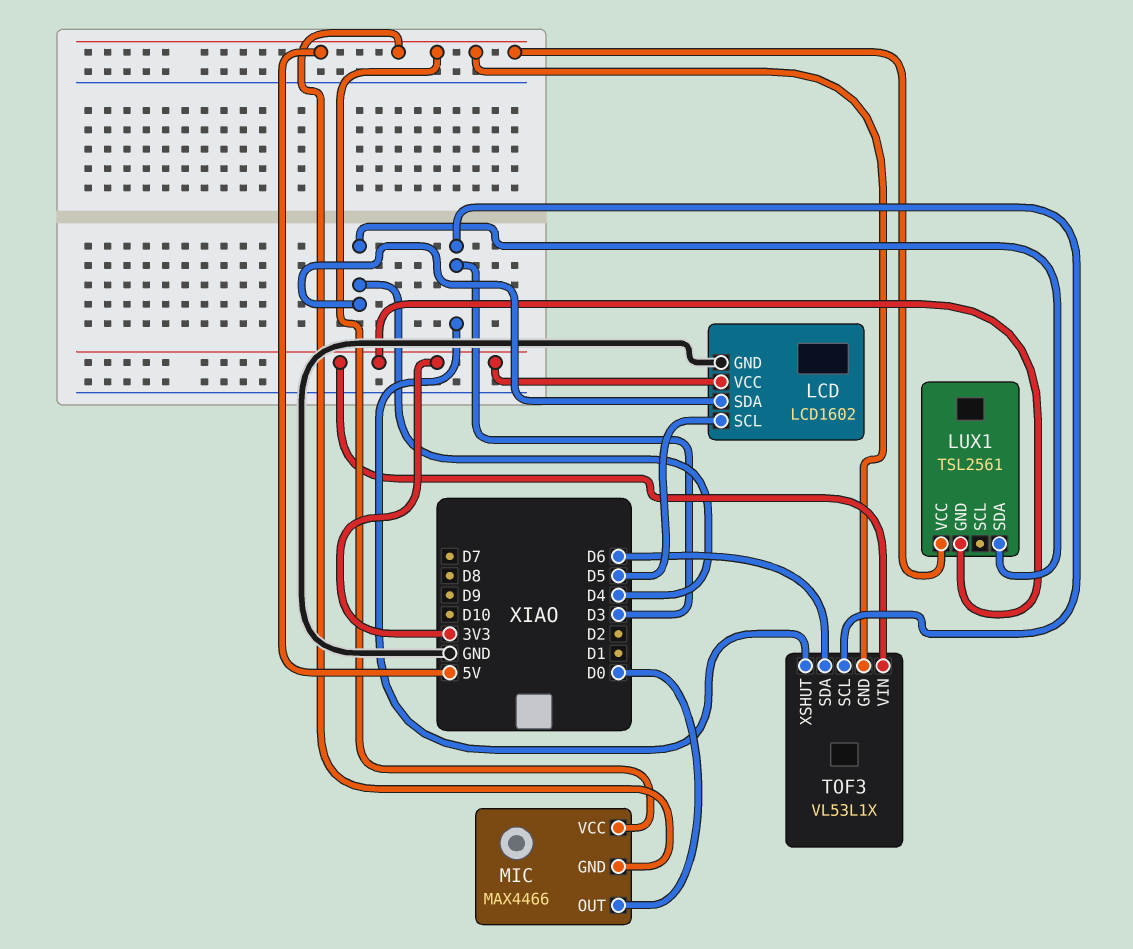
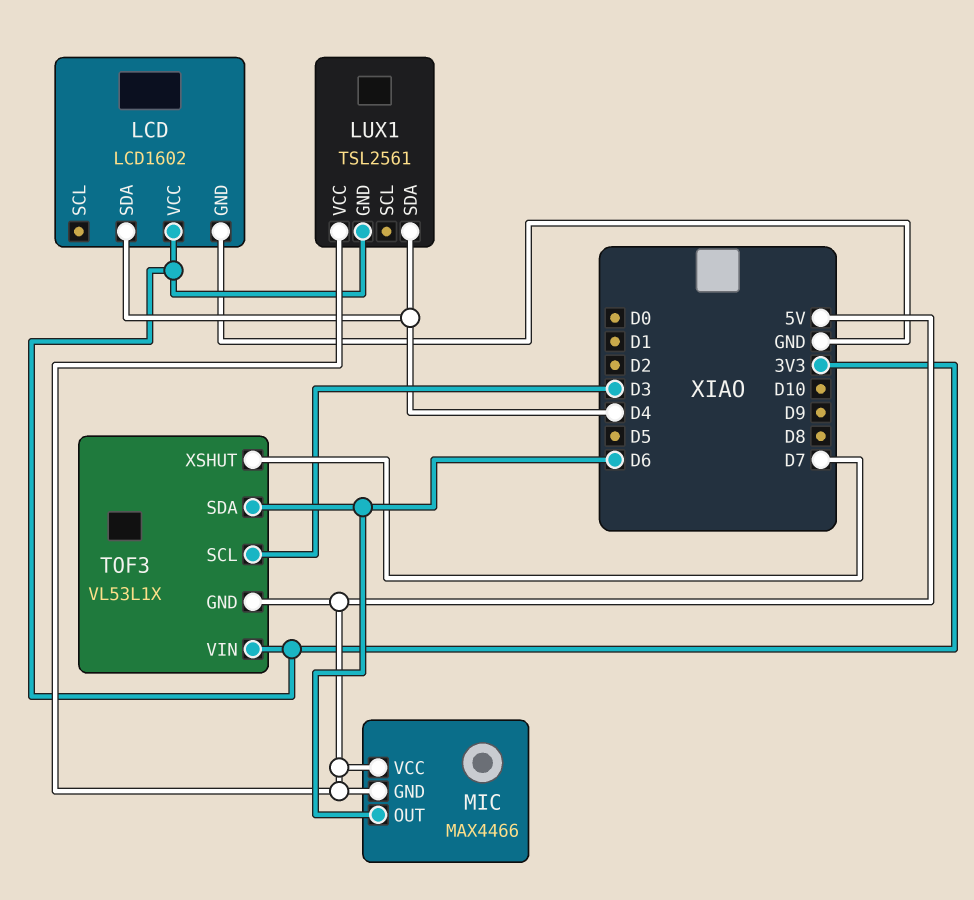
LCD pin SCL: D5 -> none
MIC pin OUT: D0 -> D6
TOF3 pin XSHUT: D3 -> D7

